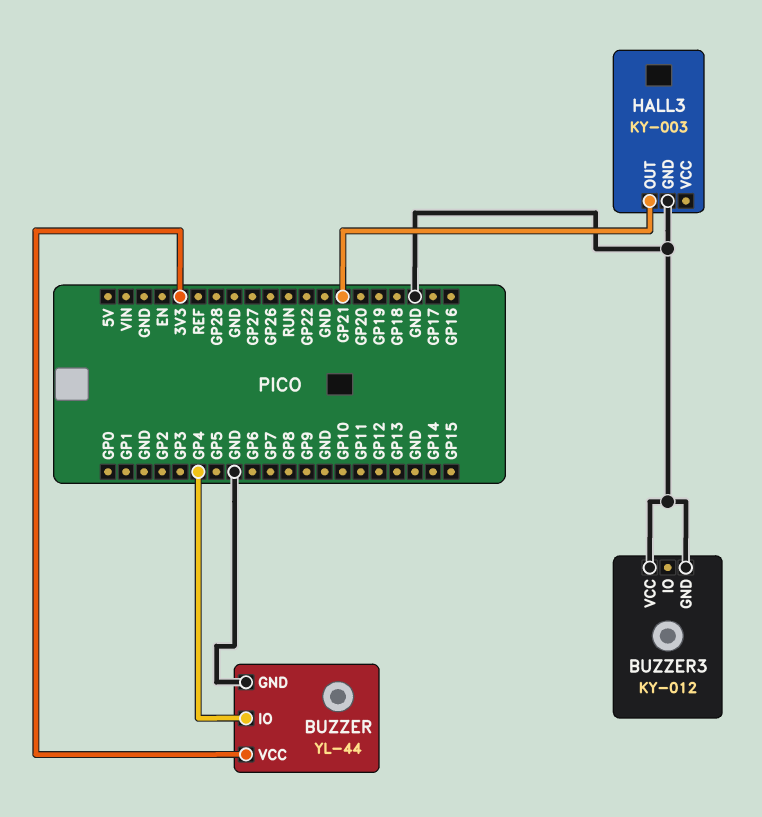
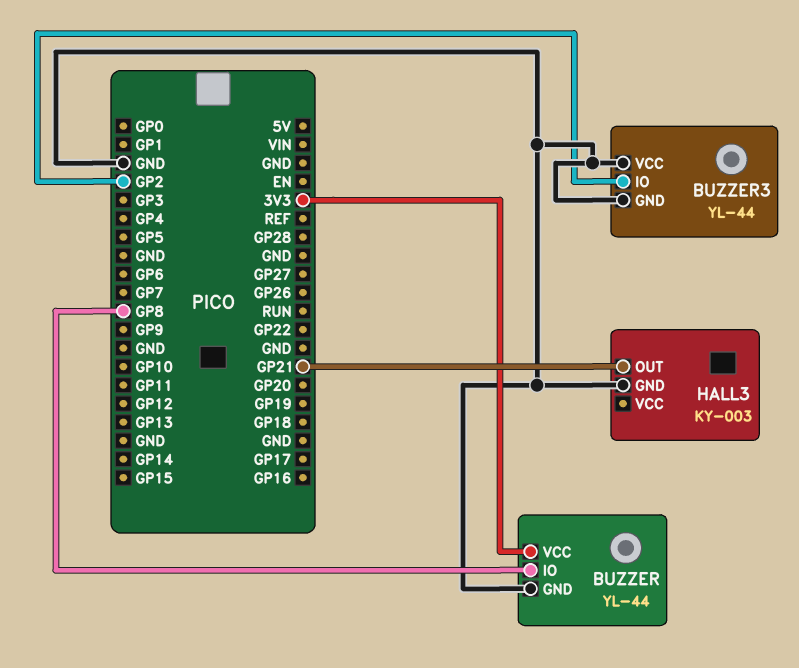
BUZZER pin IO: GP4 -> GP8
BUZZER3: KY-012 -> YL-44
BUZZER3 pin IO: none -> GP2

